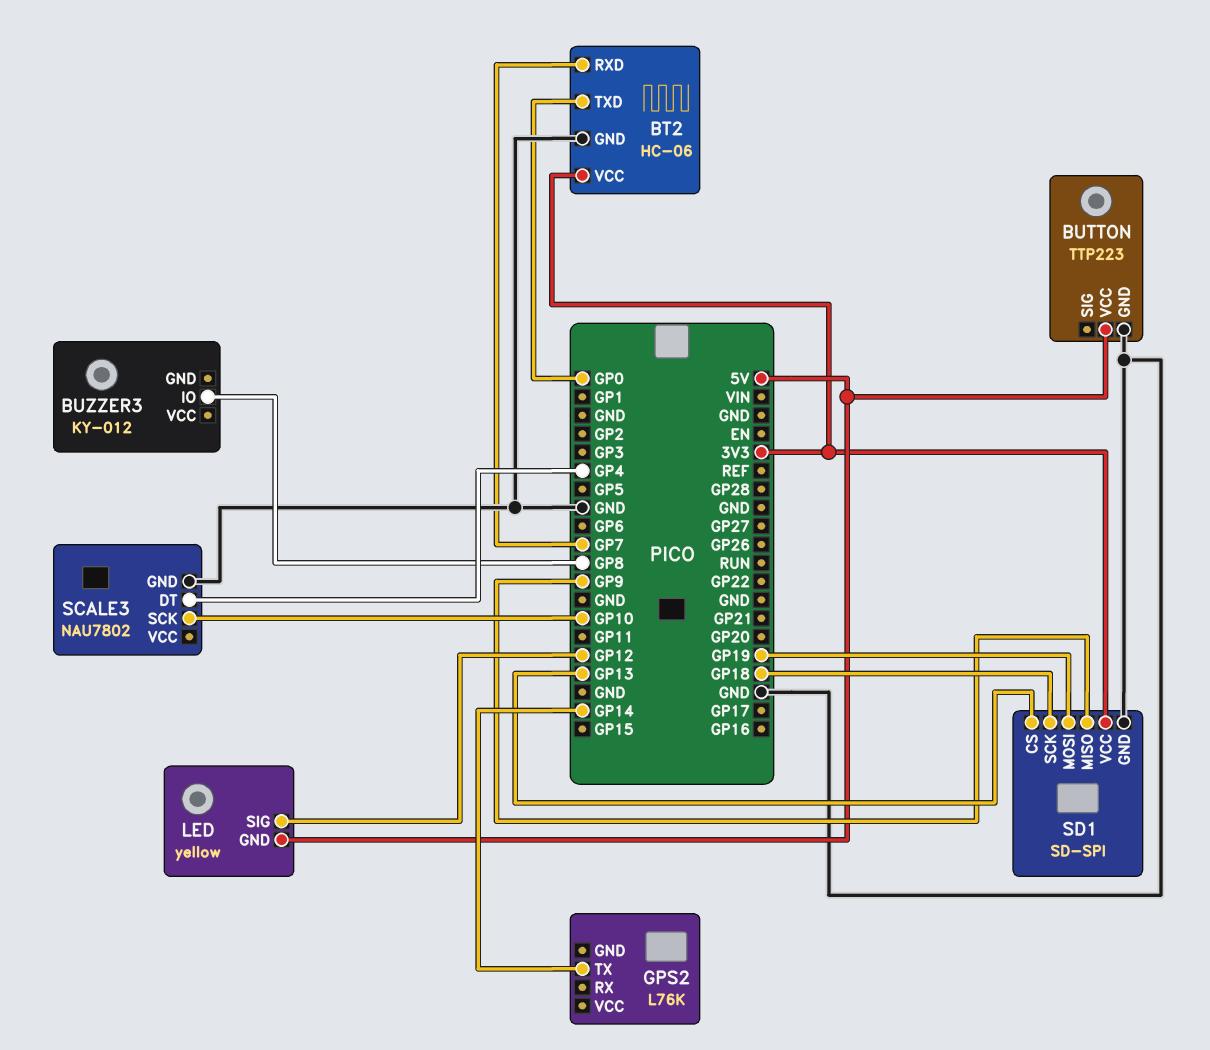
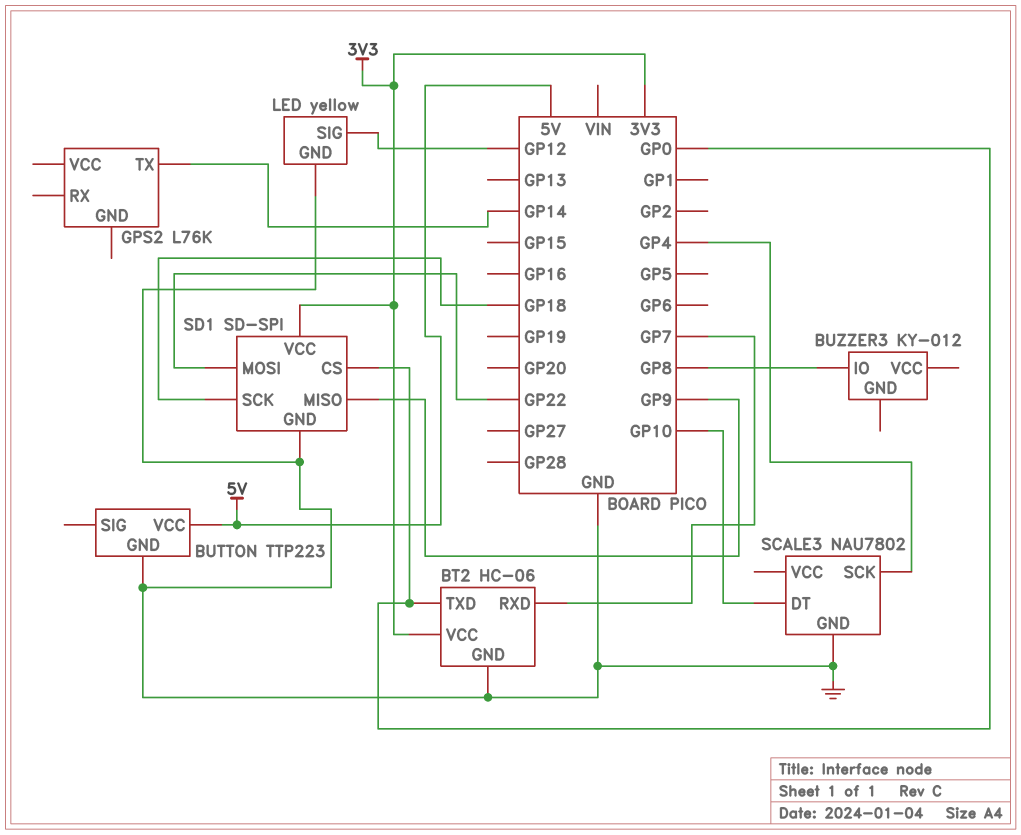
LED pin GND: 5V -> GND
SCALE3 pin DT: GP4 -> GP10
SCALE3 pin SCK: GP10 -> GP4
SD1 pin CS: GP13 -> GP0
SD1 pin MOSI: GP19 -> GP22

